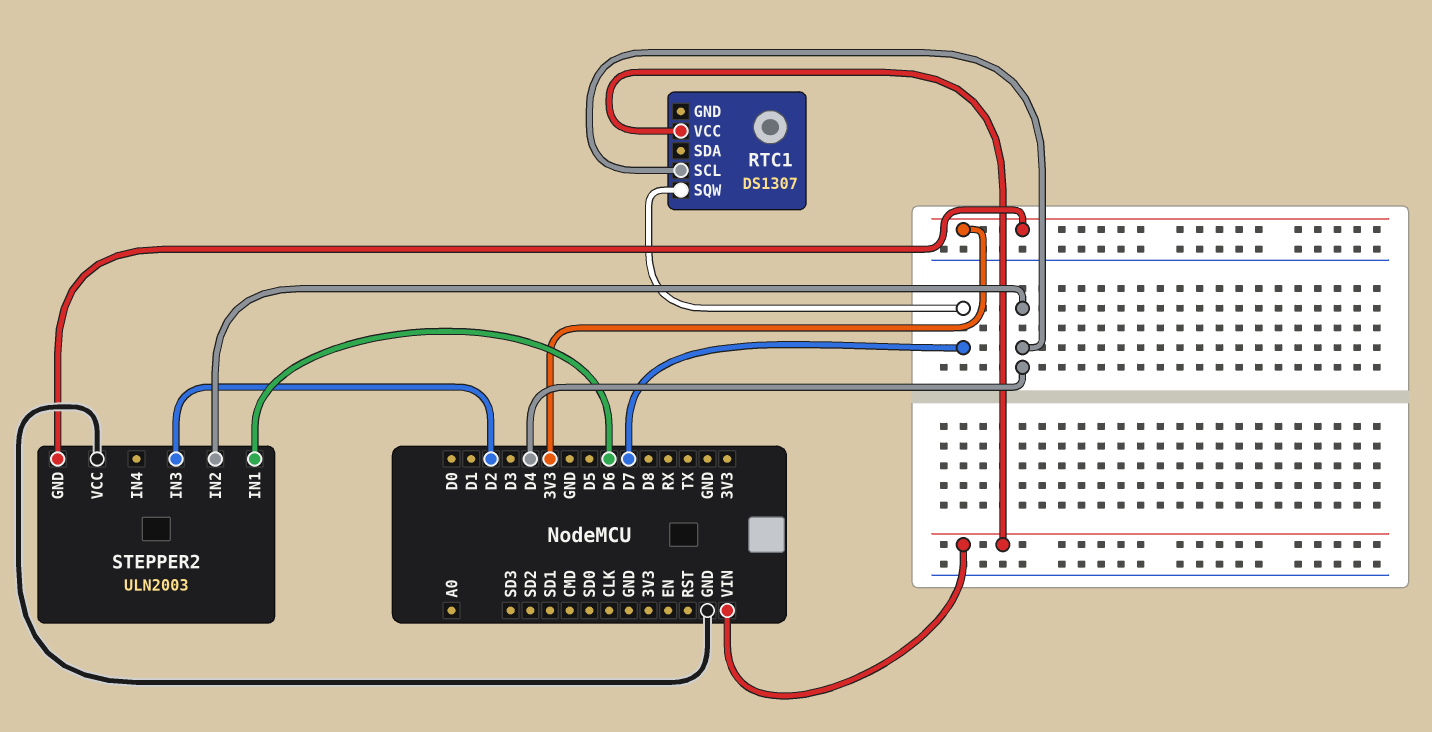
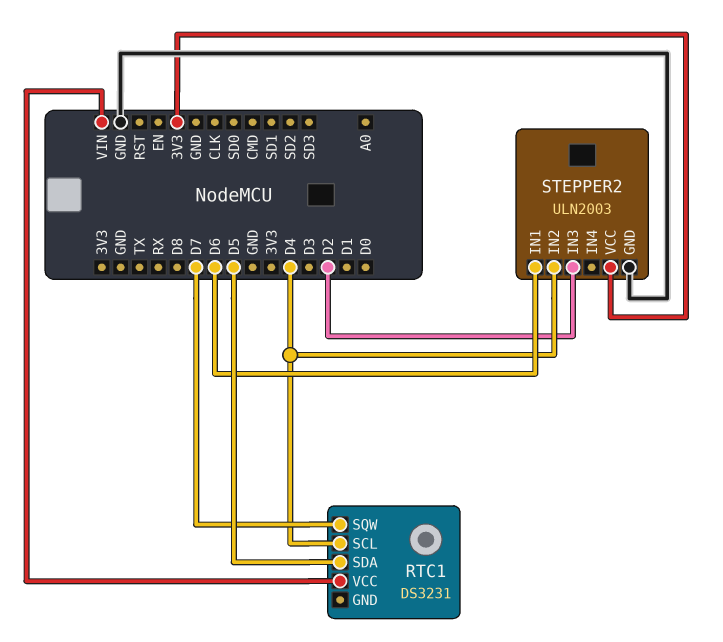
RTC1: DS1307 -> DS3231
RTC1 pin SDA: none -> D5
STEPPER2 pin GND: 3V3 -> GND
STEPPER2 pin VCC: GND -> 3V3

